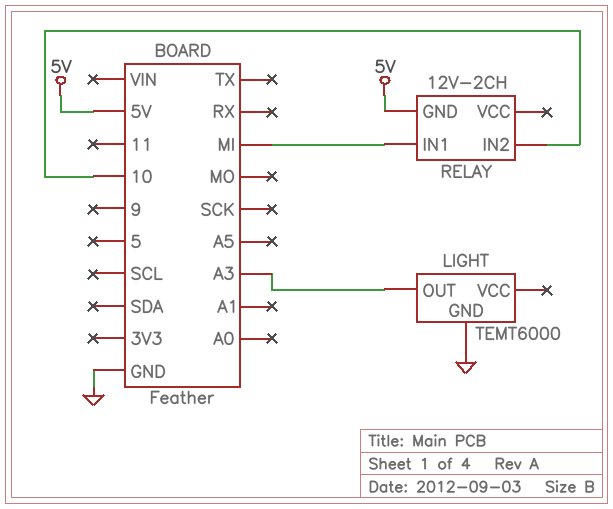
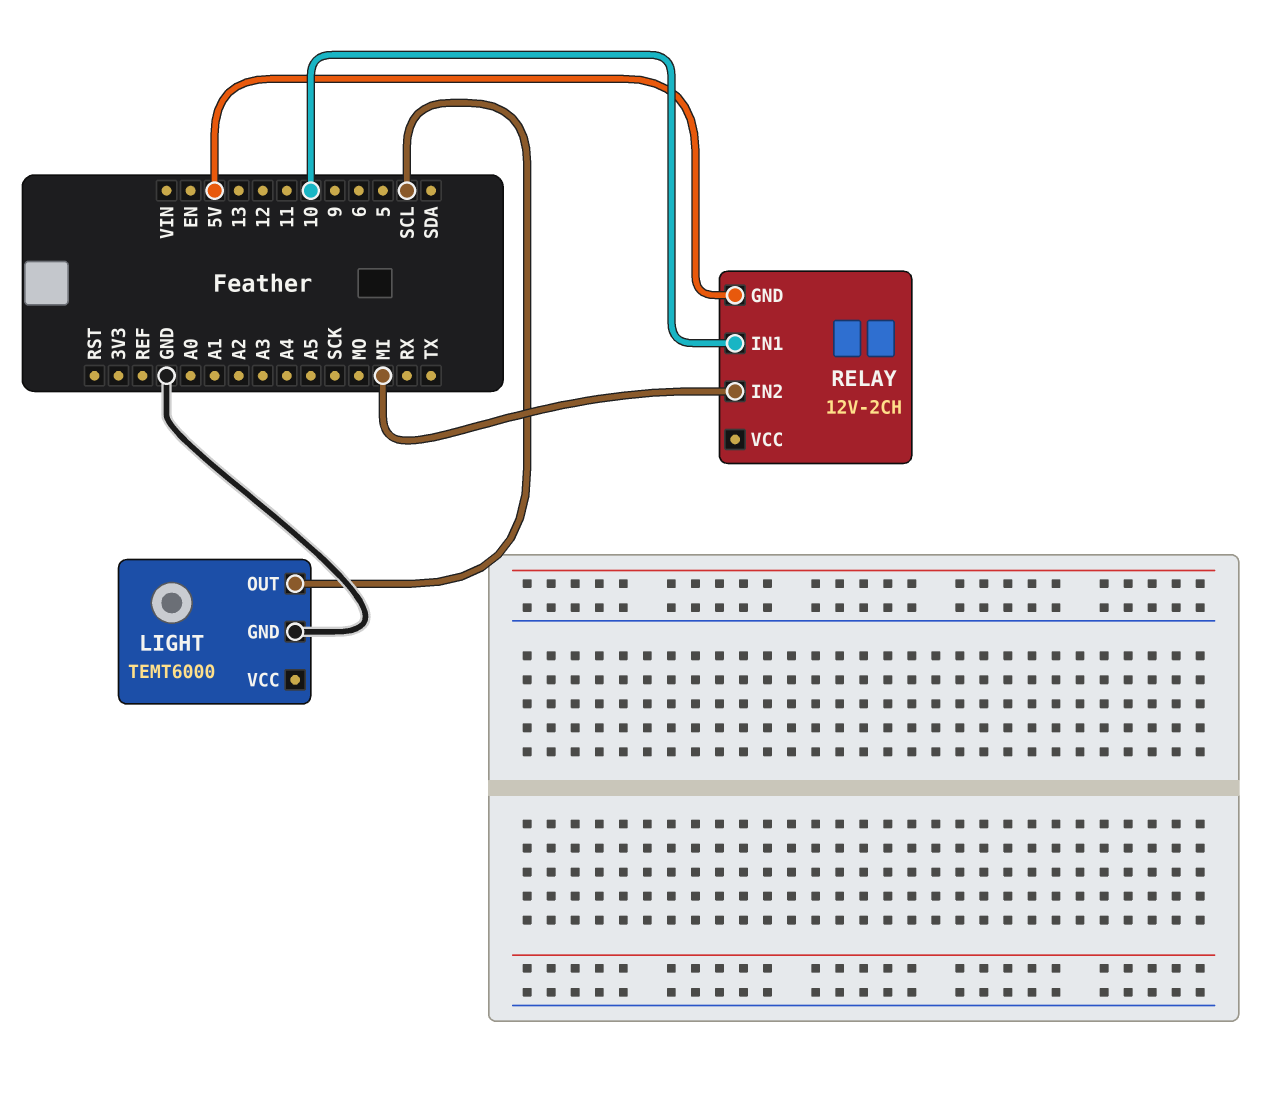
LIGHT pin OUT: A3 -> SCL
RELAY pin IN1: MI -> 10
RELAY pin IN2: 10 -> MI

